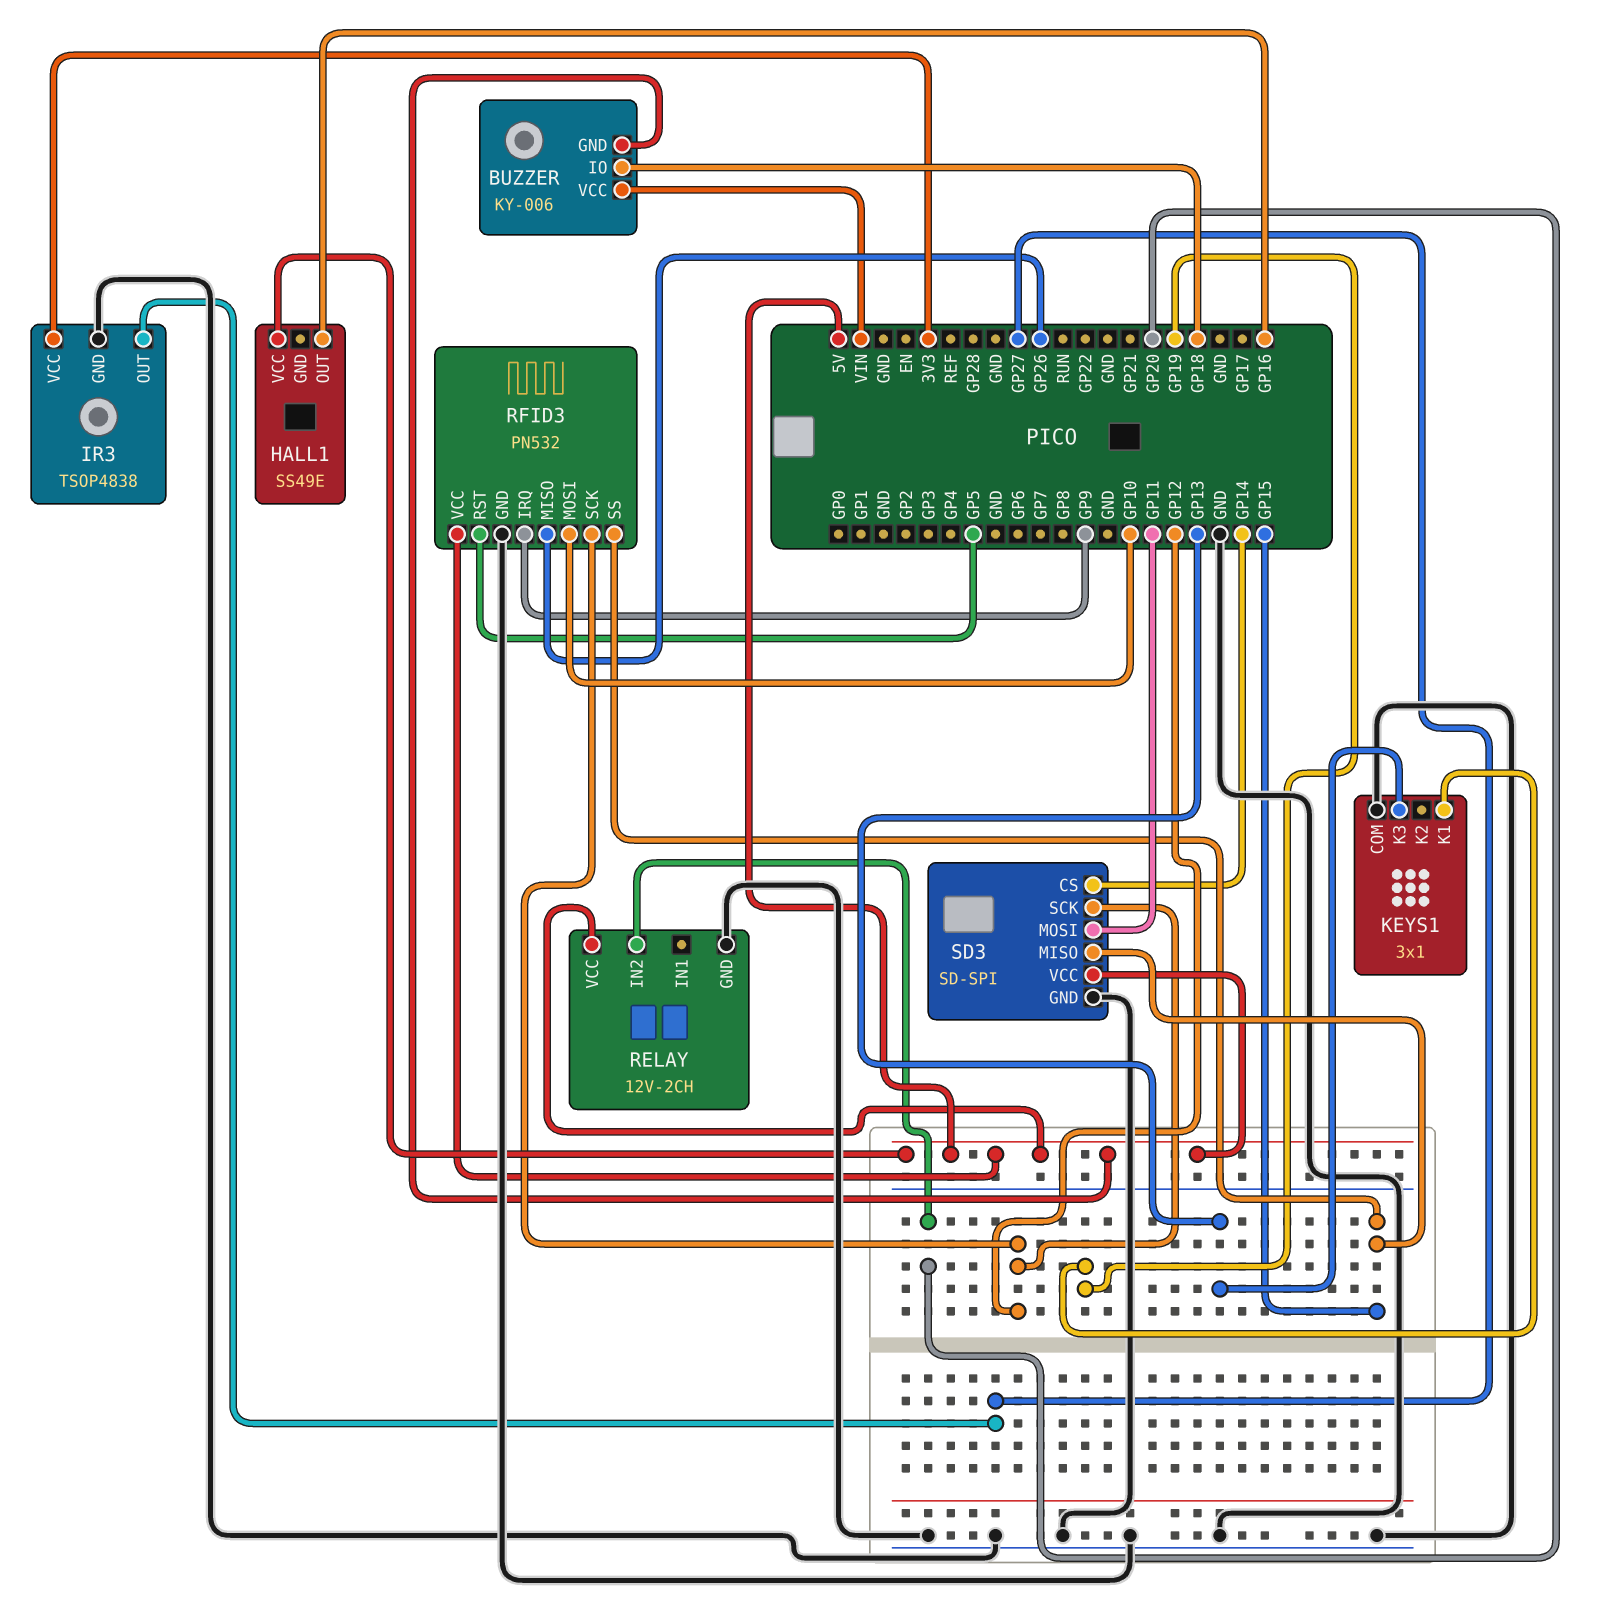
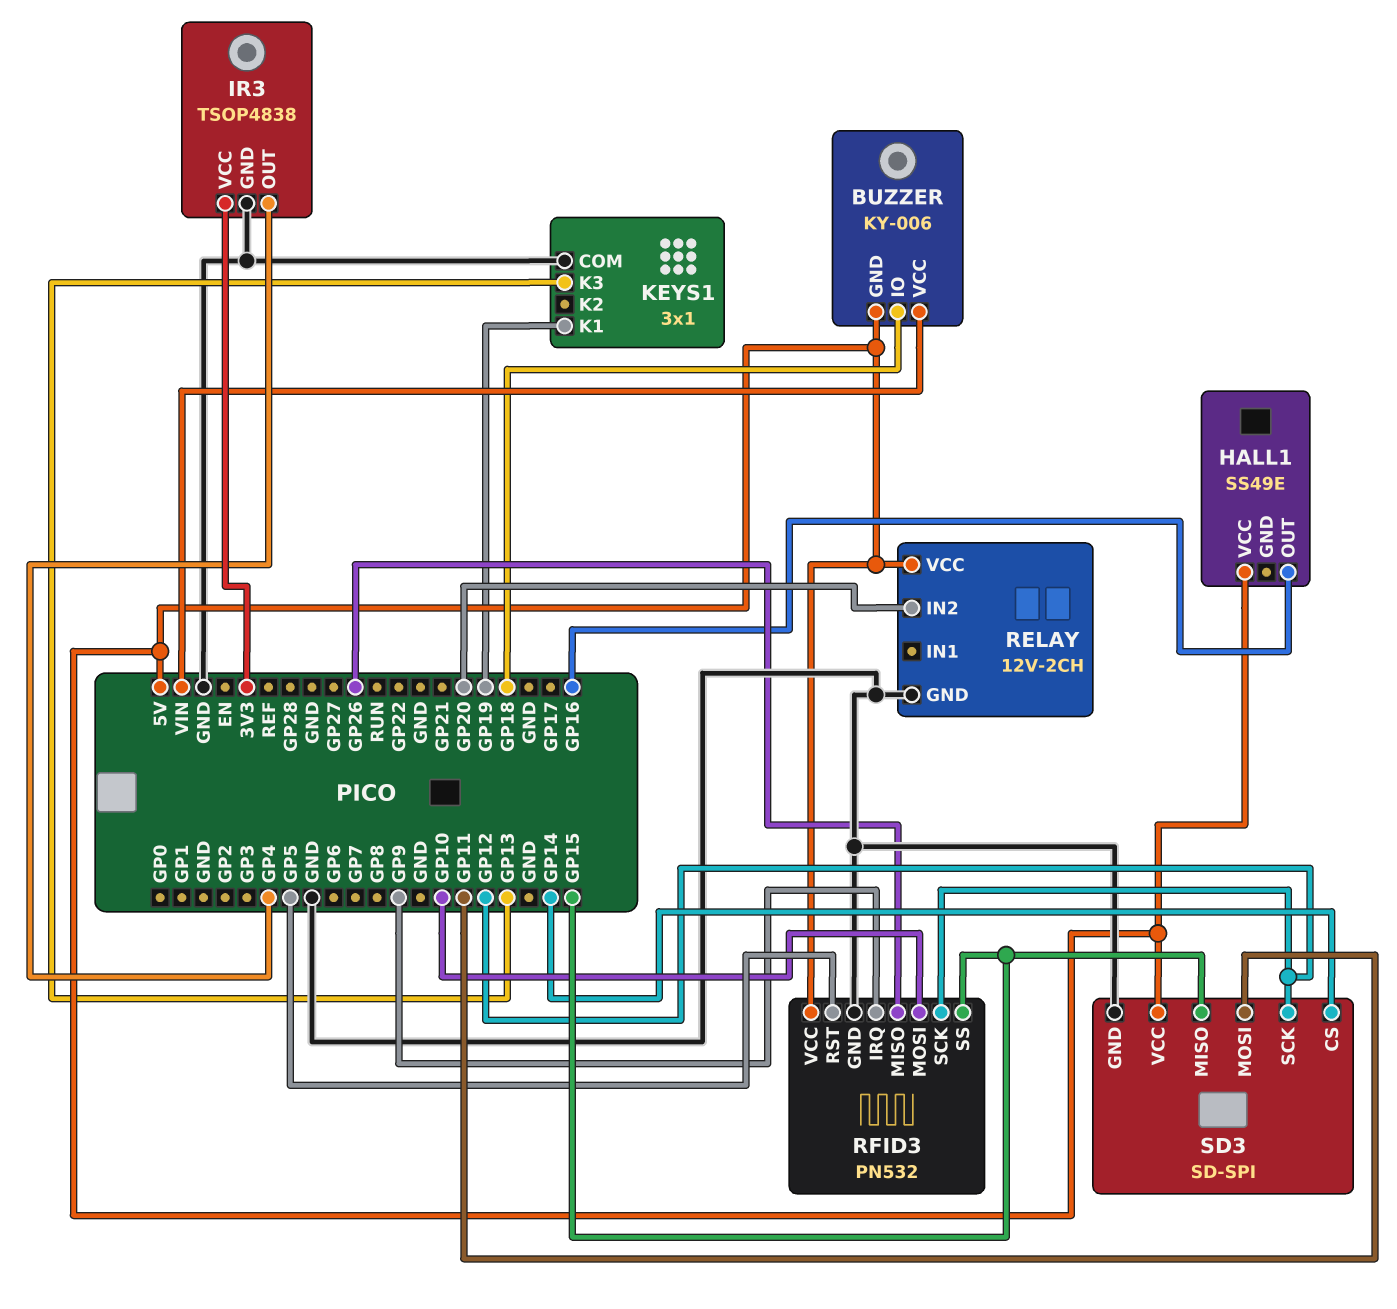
IR3 pin OUT: GP27 -> GP4

